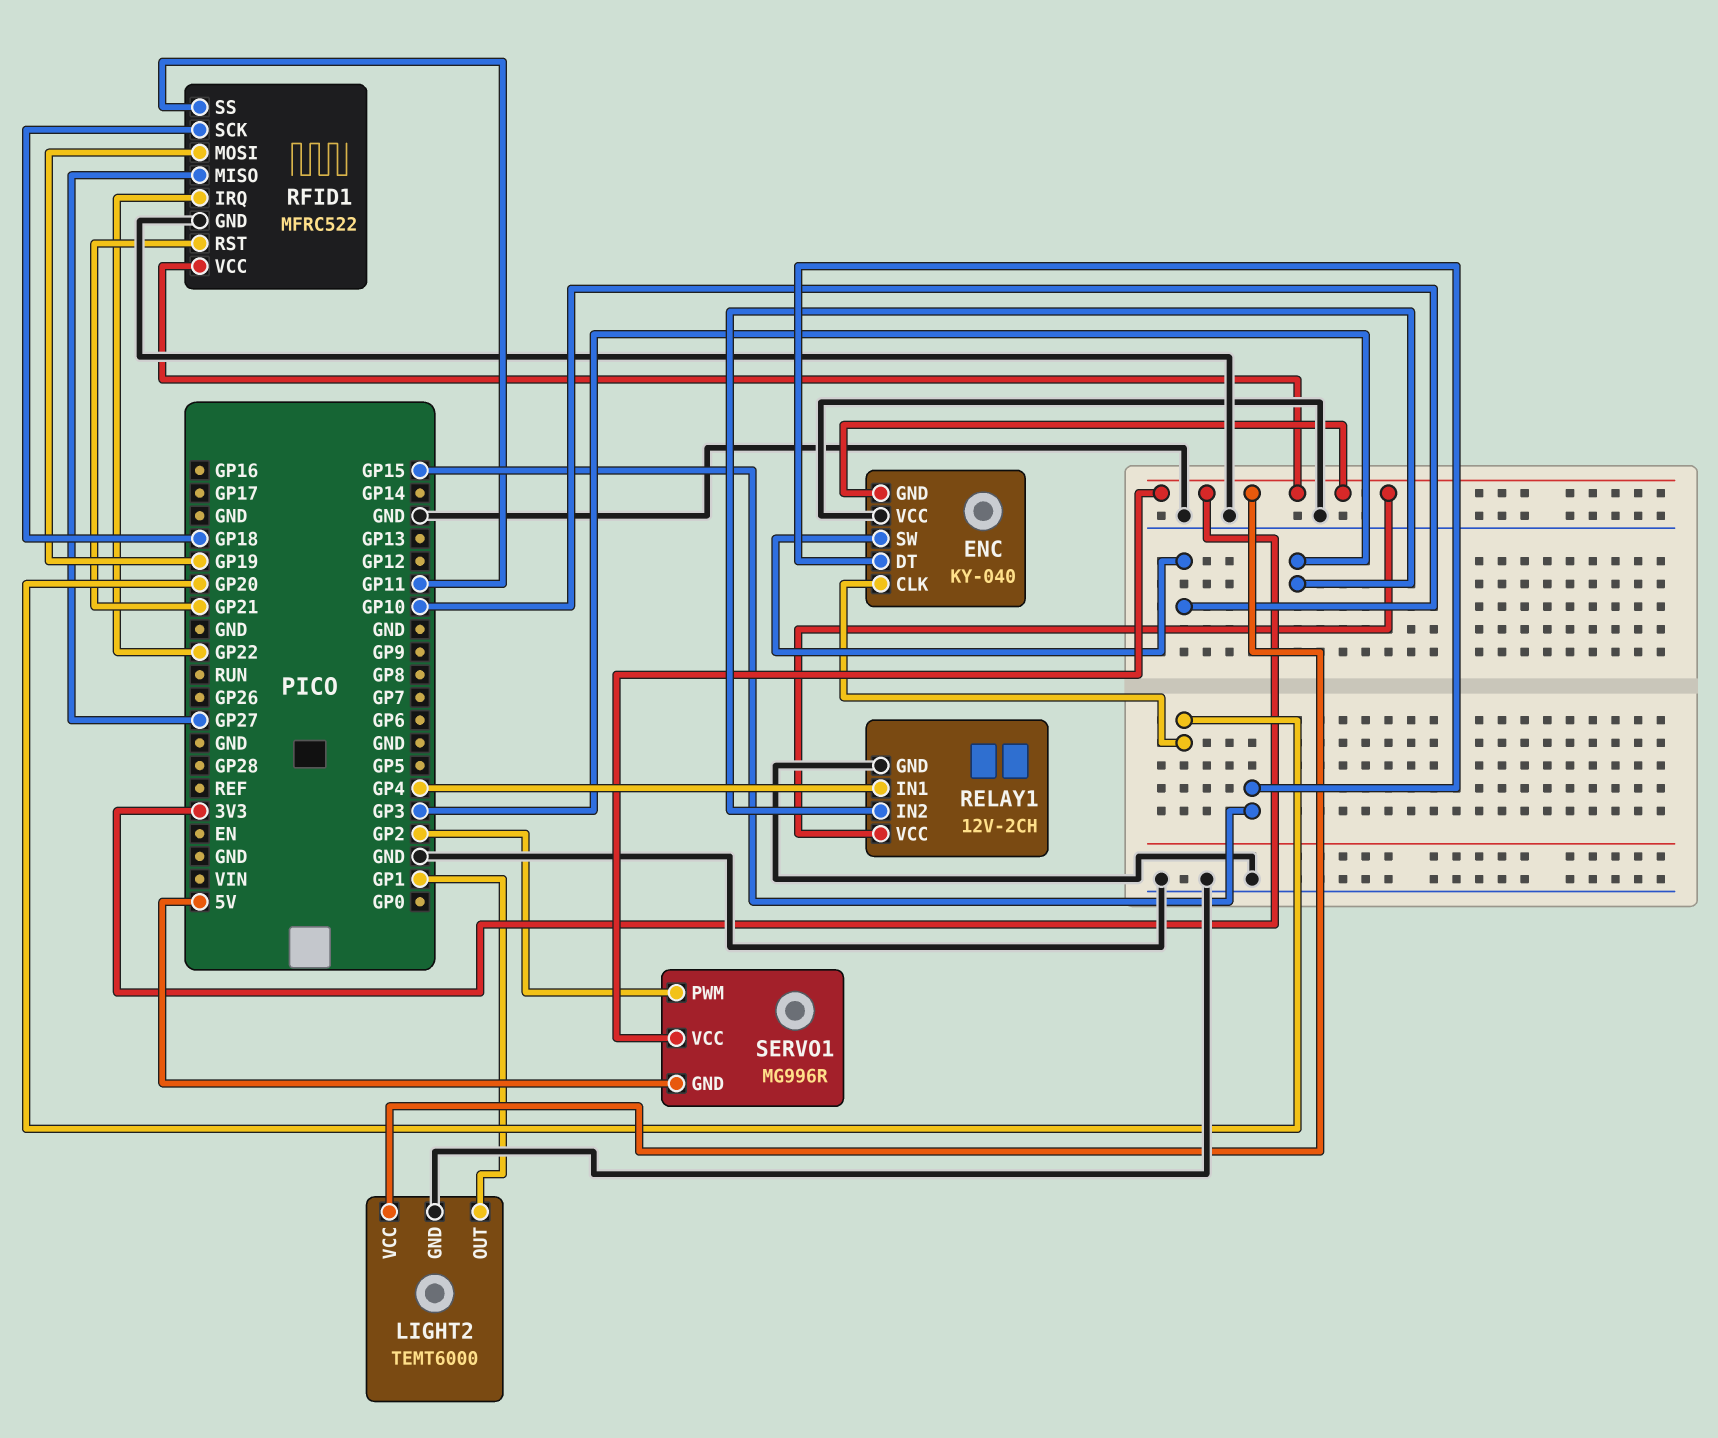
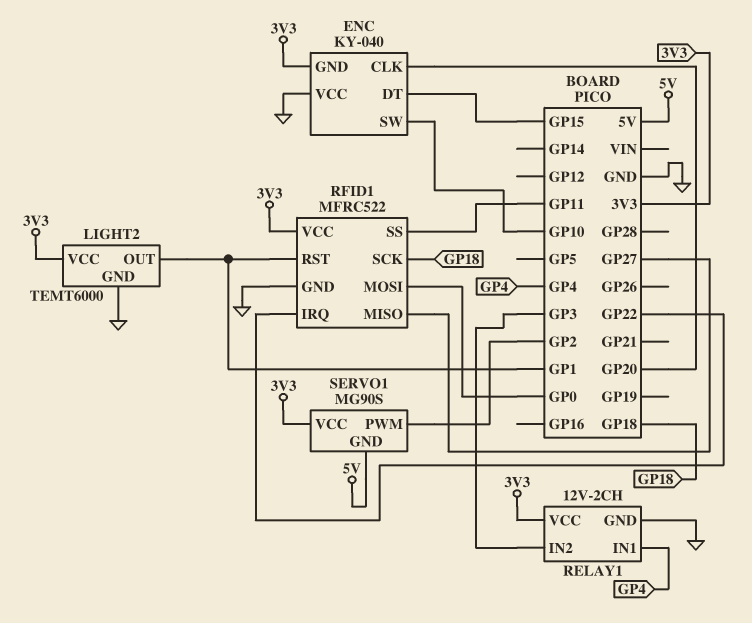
RFID1 pin MOSI: GP19 -> GP0
RFID1 pin RST: GP21 -> GP1
SERVO1: MG996R -> MG90S

